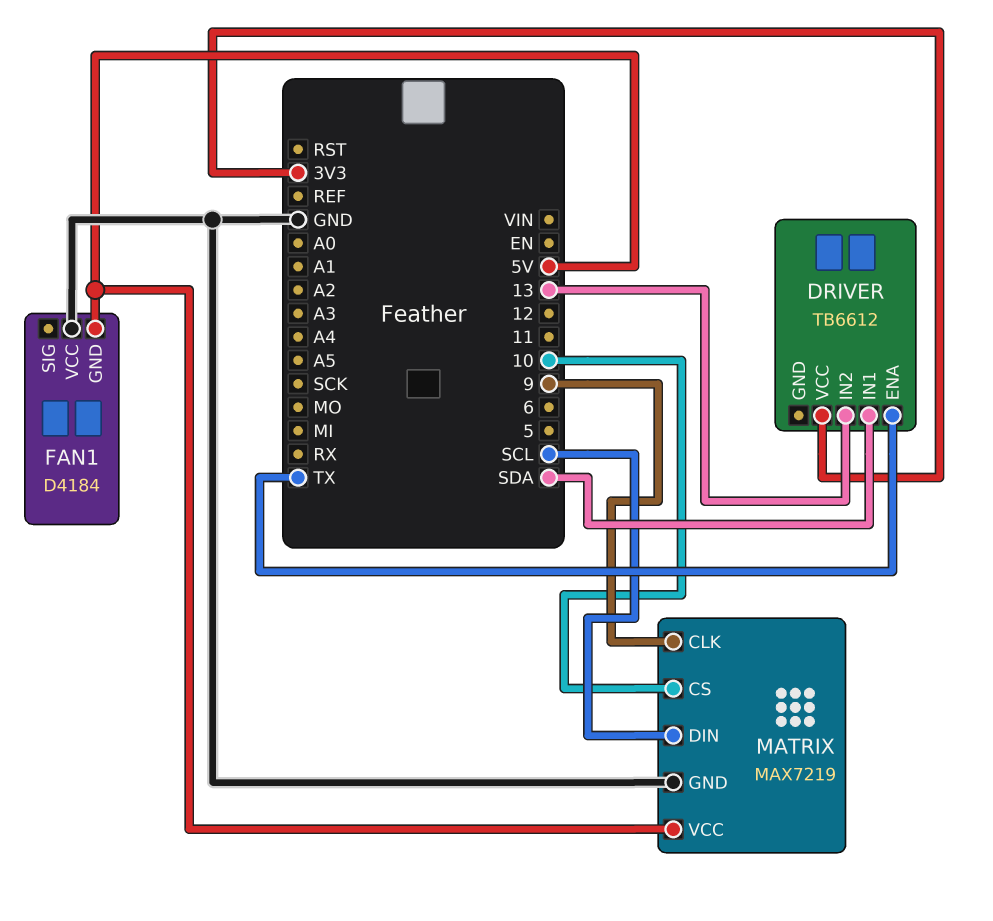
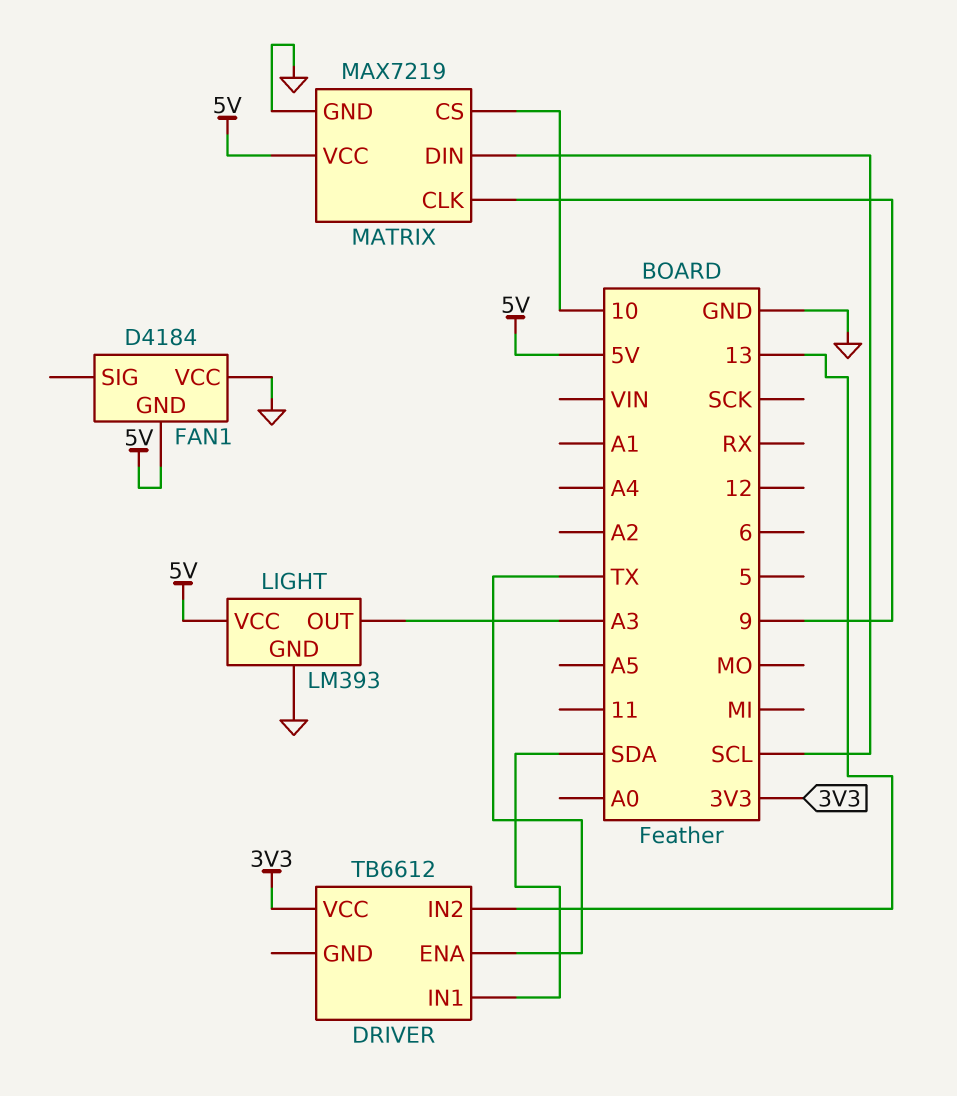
LIGHT: none -> LM393
LIGHT pin GND: none -> GND
LIGHT pin OUT: none -> A3
LIGHT pin VCC: none -> 5V

